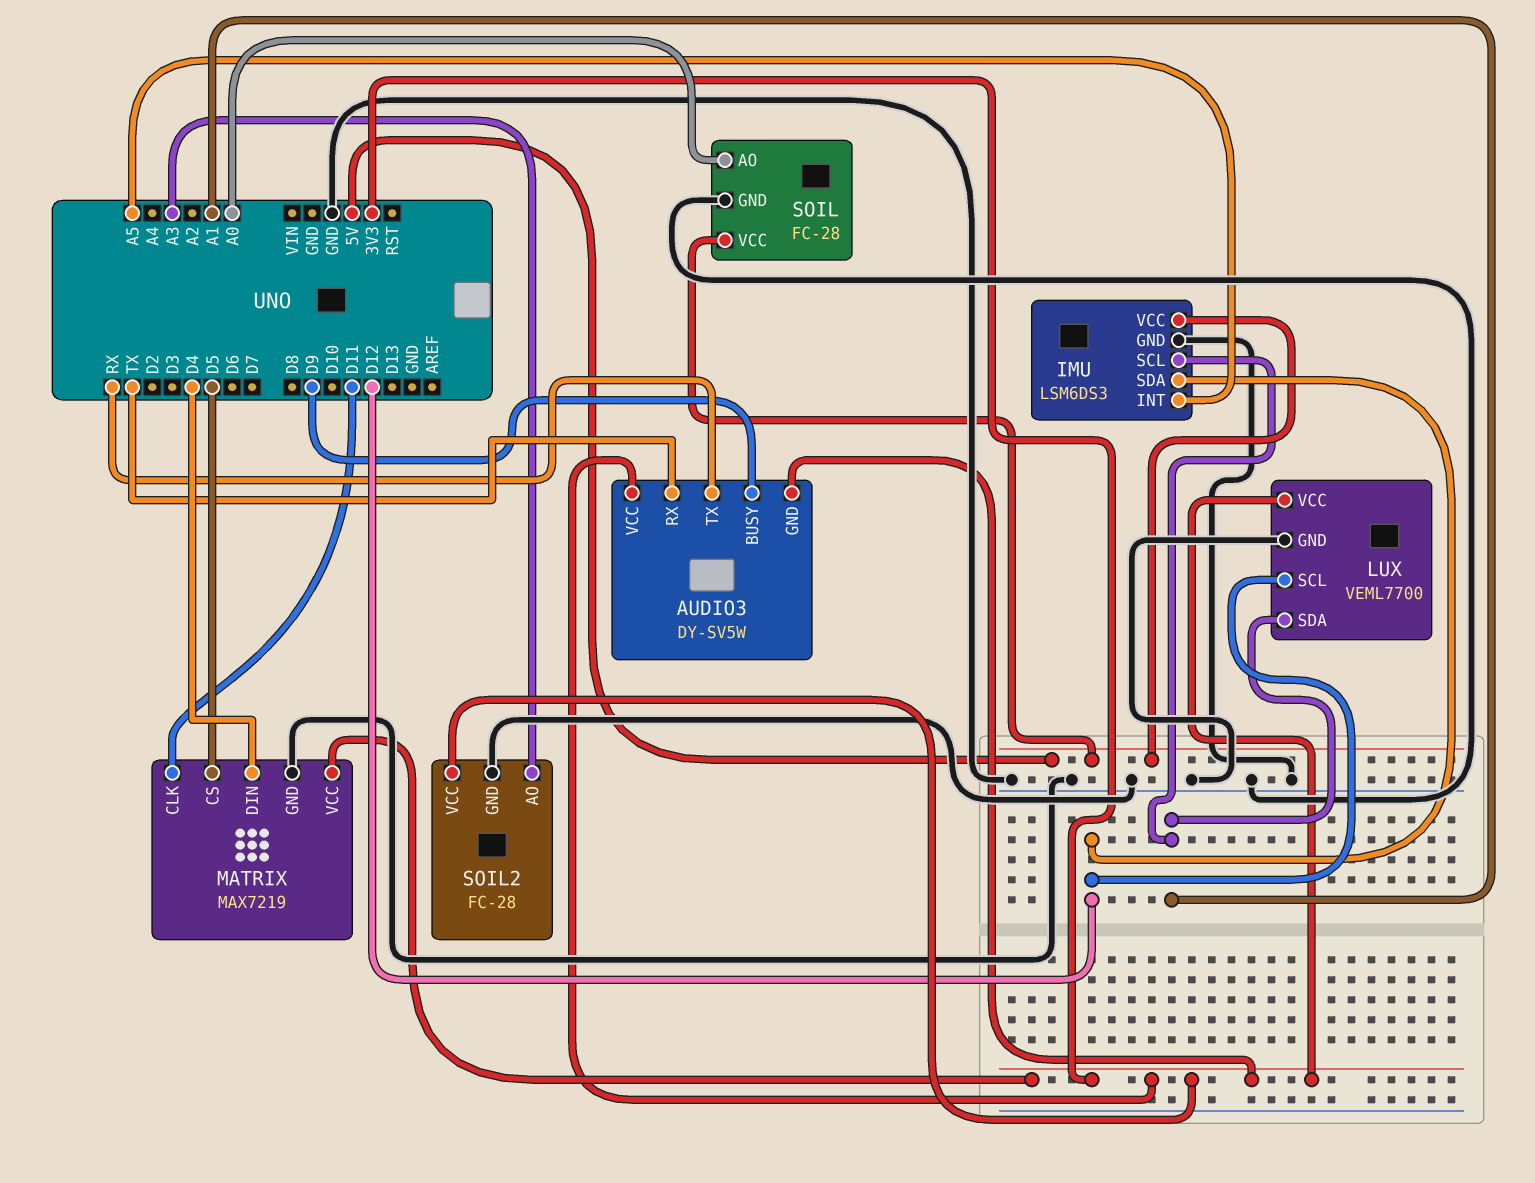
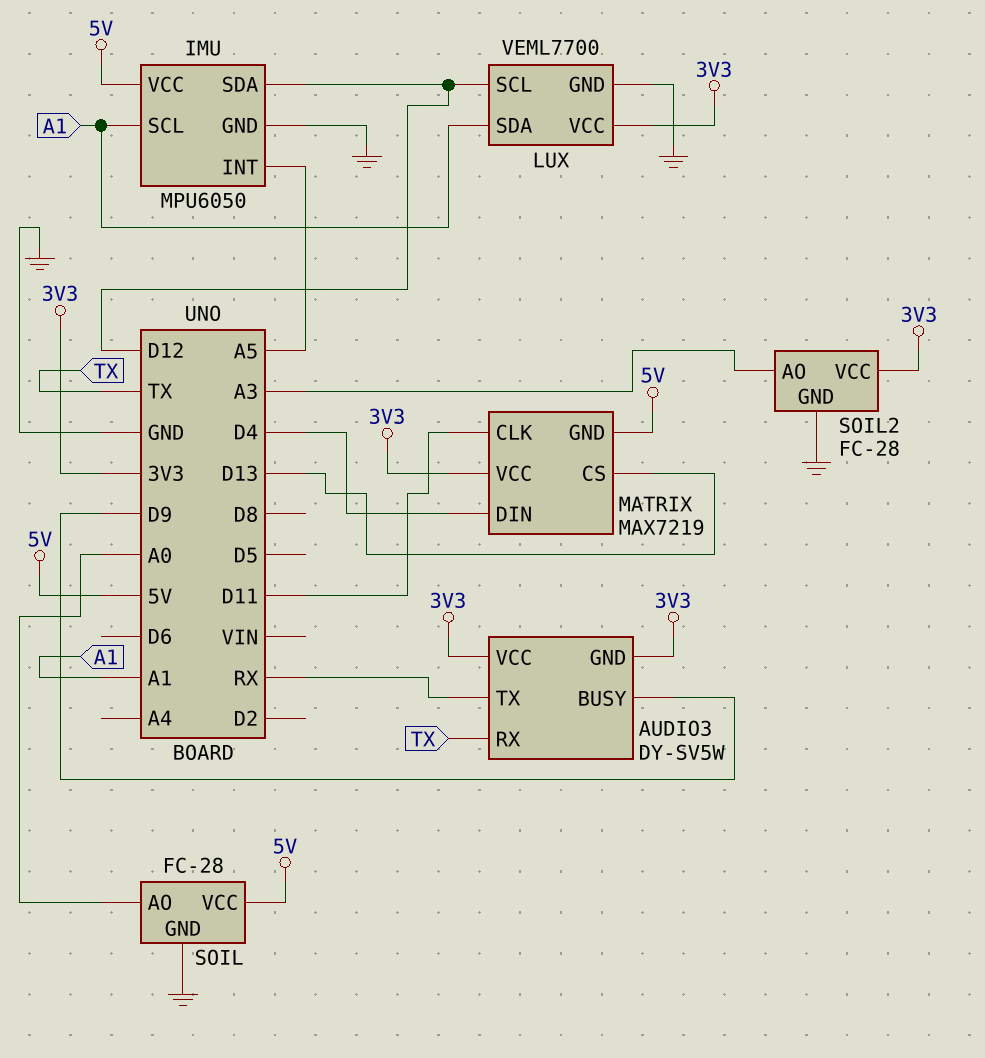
IMU: LSM6DS3 -> MPU6050
MATRIX pin CS: D5 -> D13
MATRIX pin GND: GND -> 5V

